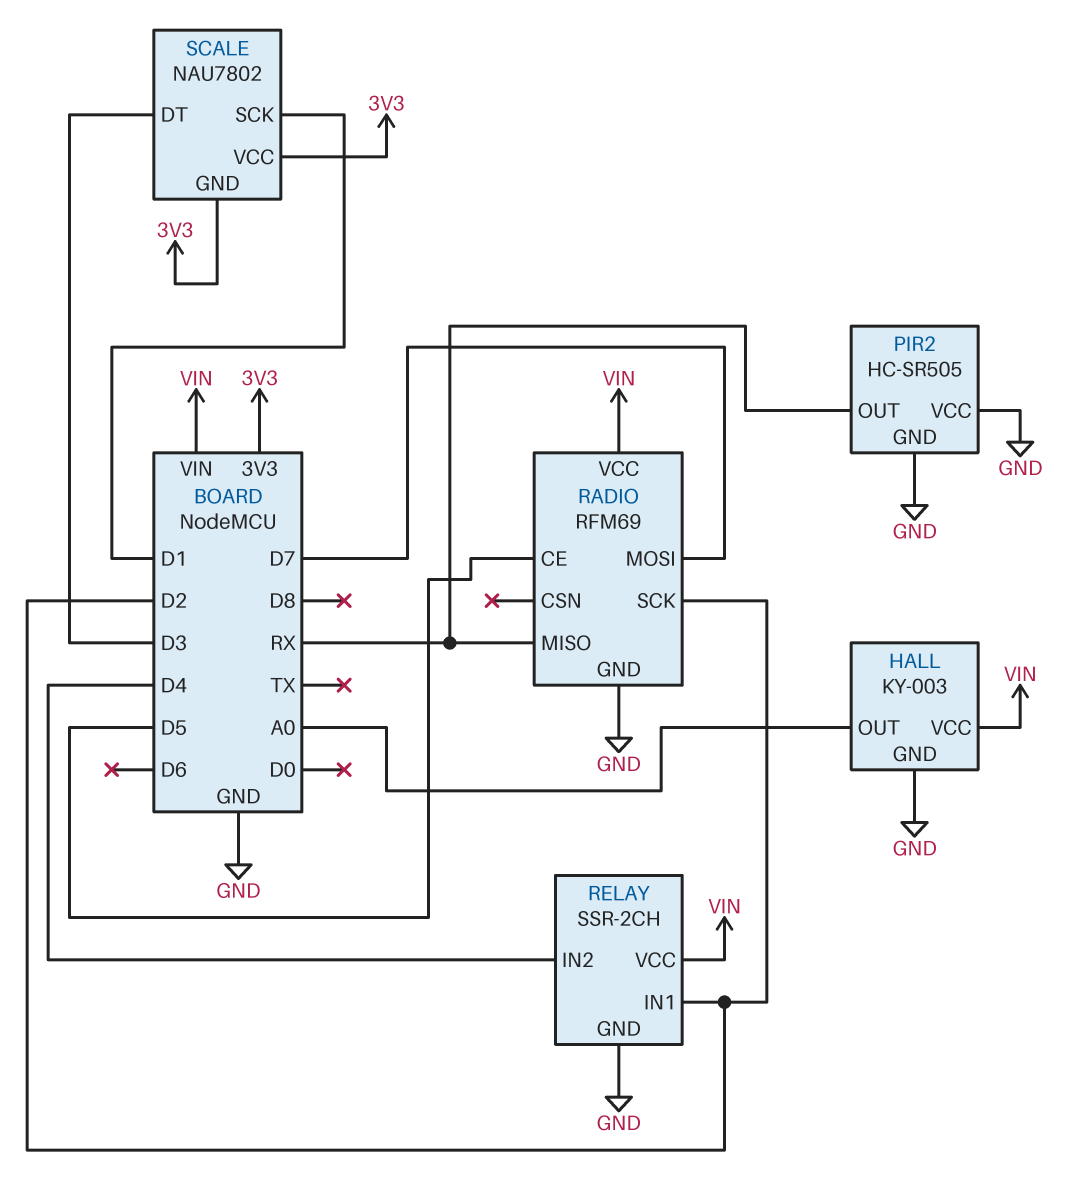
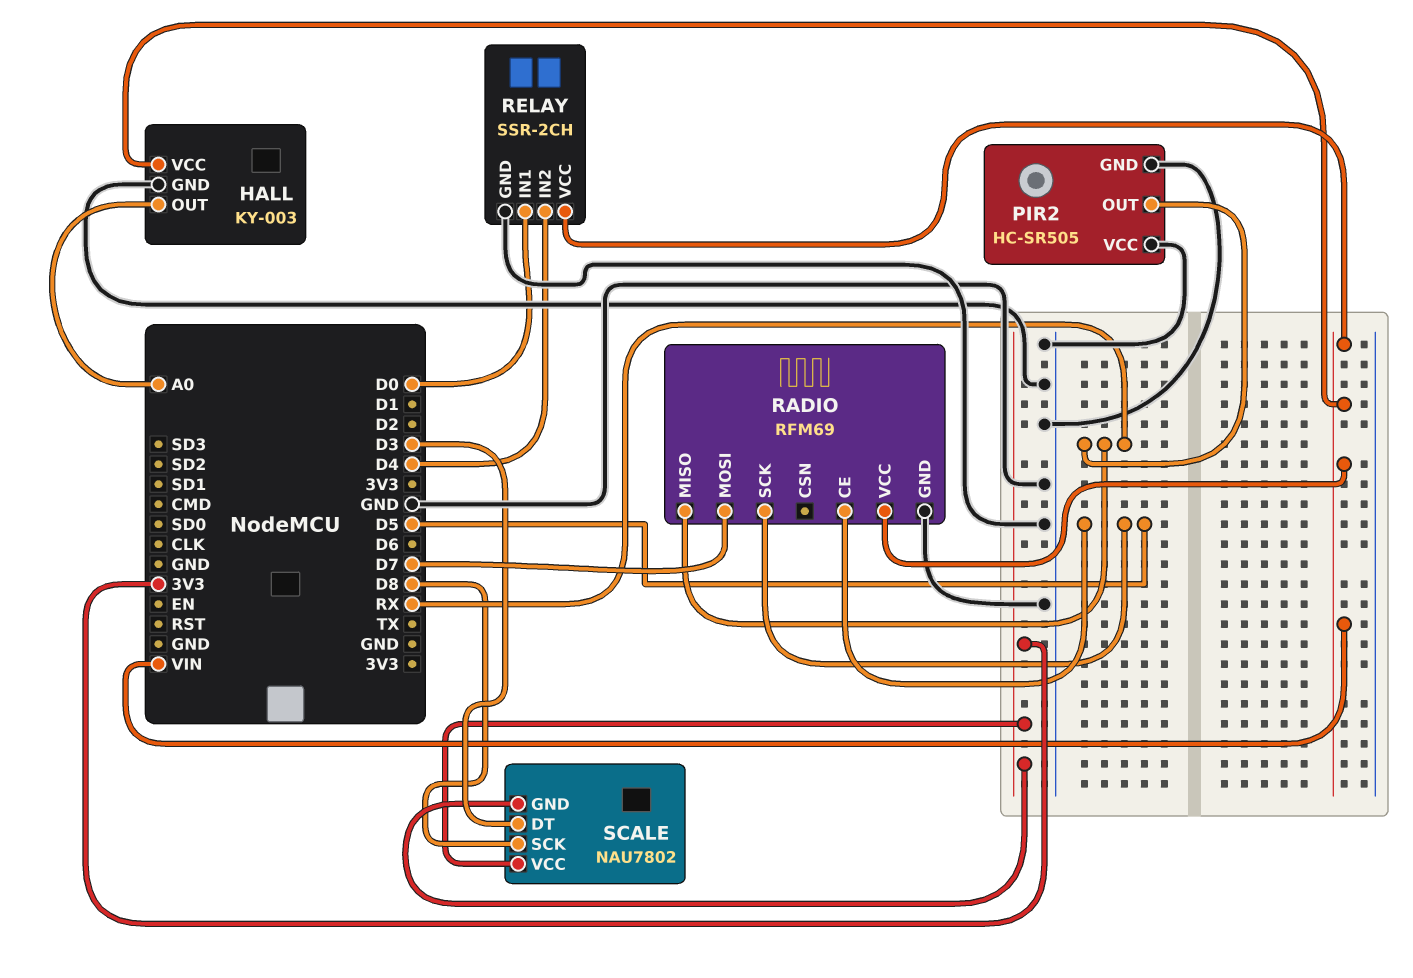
RADIO pin SCK: D2 -> D5
RELAY pin IN1: D2 -> D0
SCALE pin SCK: D1 -> D8

